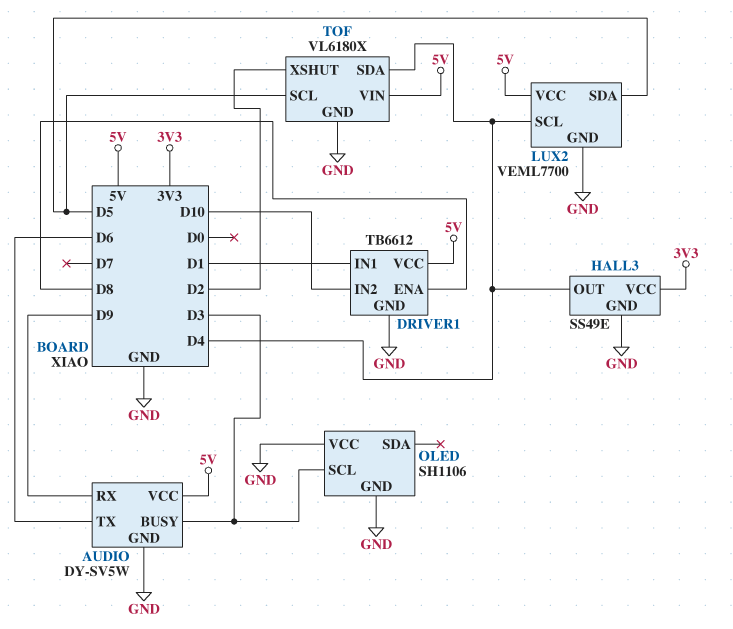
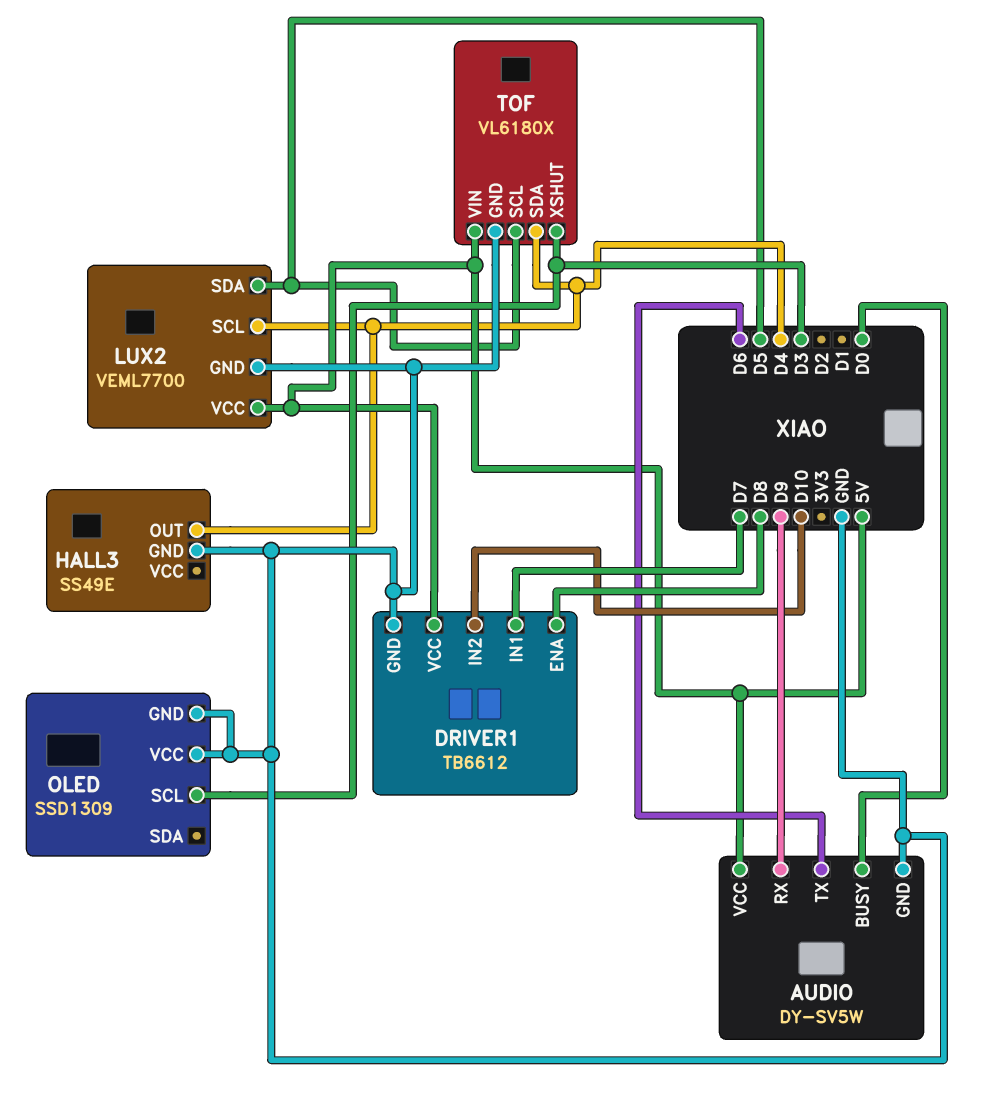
AUDIO pin BUSY: D3 -> D0
DRIVER1 pin IN1: D1 -> D7
HALL3 pin VCC: 3V3 -> none
OLED: SH1106 -> SSD1309
TOF pin XSHUT: D2 -> D3

